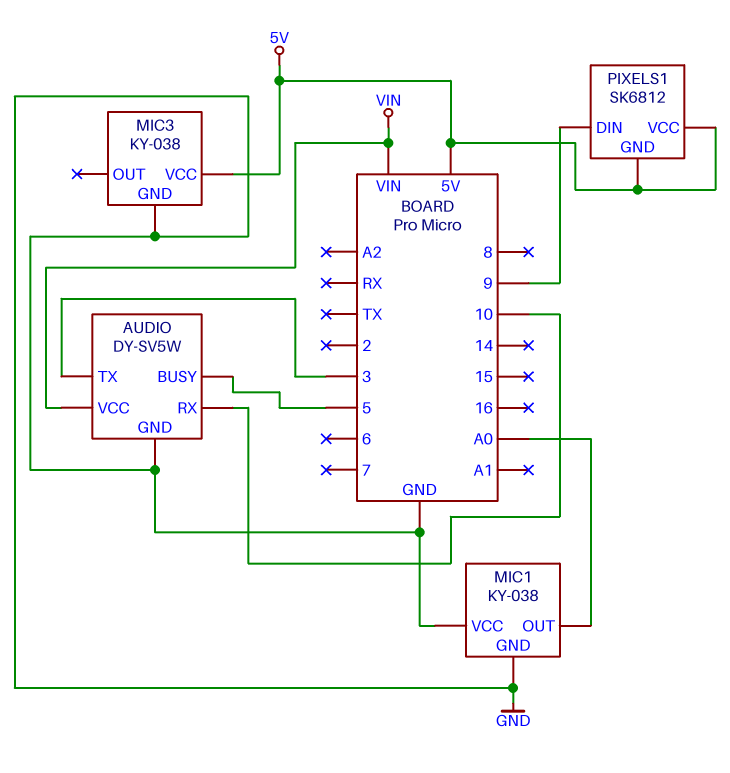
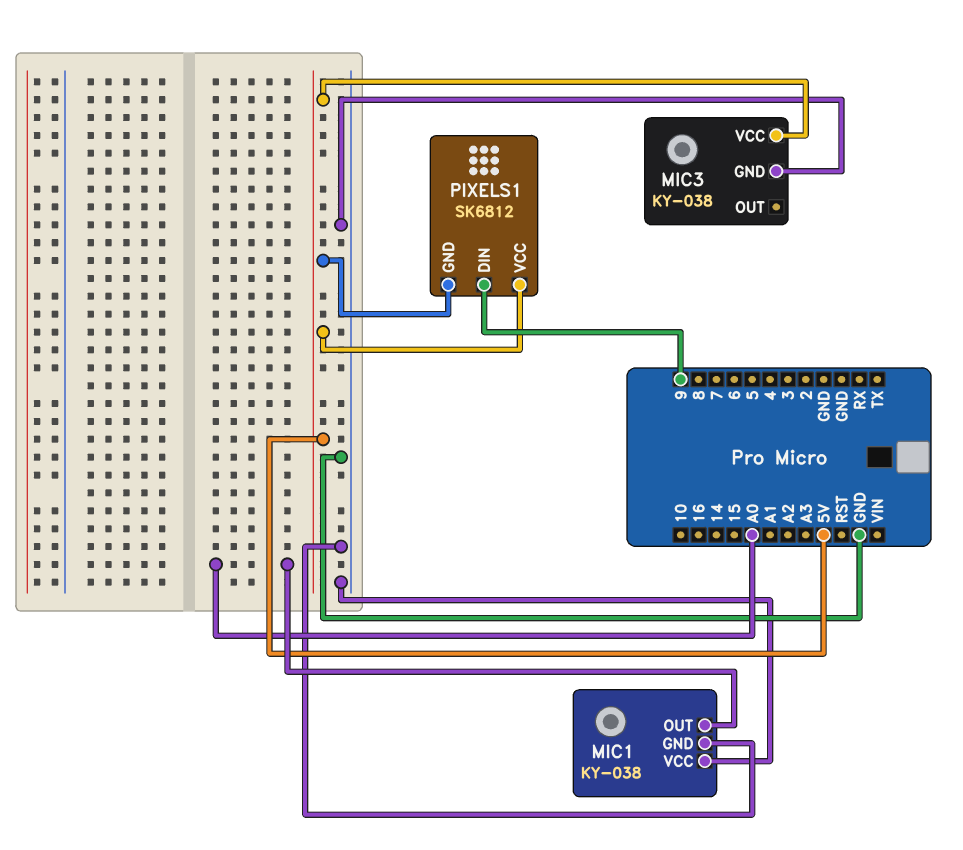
AUDIO: DY-SV5W -> none
AUDIO pin BUSY: 5 -> none
AUDIO pin GND: GND -> none
AUDIO pin RX: 10 -> none
AUDIO pin TX: 3 -> none
AUDIO pin VCC: VIN -> none

